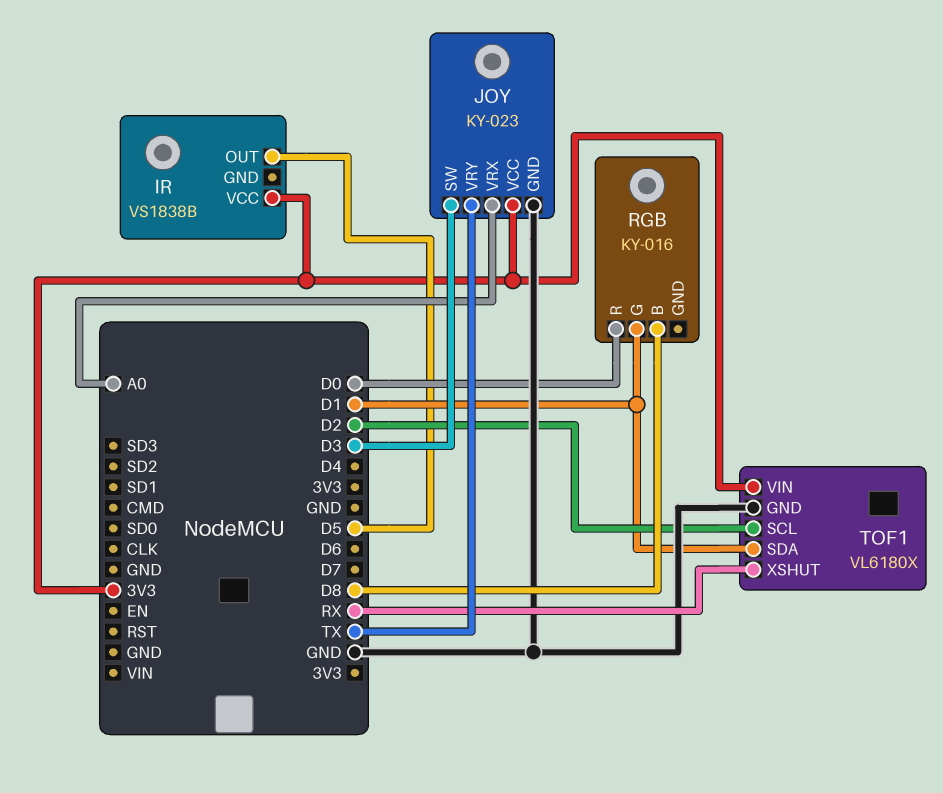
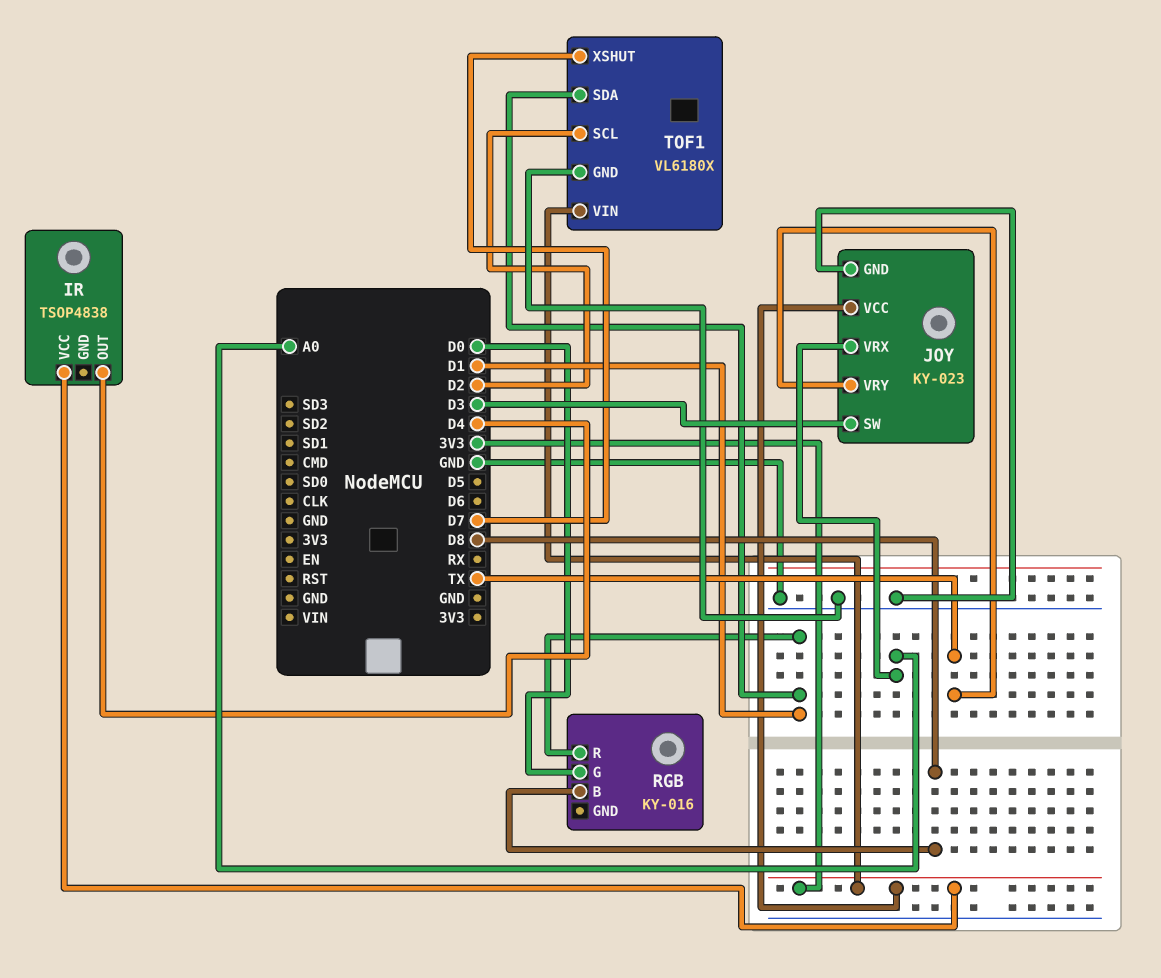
IR: VS1838B -> TSOP4838
IR pin OUT: D5 -> D4
RGB pin G: D1 -> D0
RGB pin R: D0 -> D1
TOF1 pin XSHUT: RX -> D7

